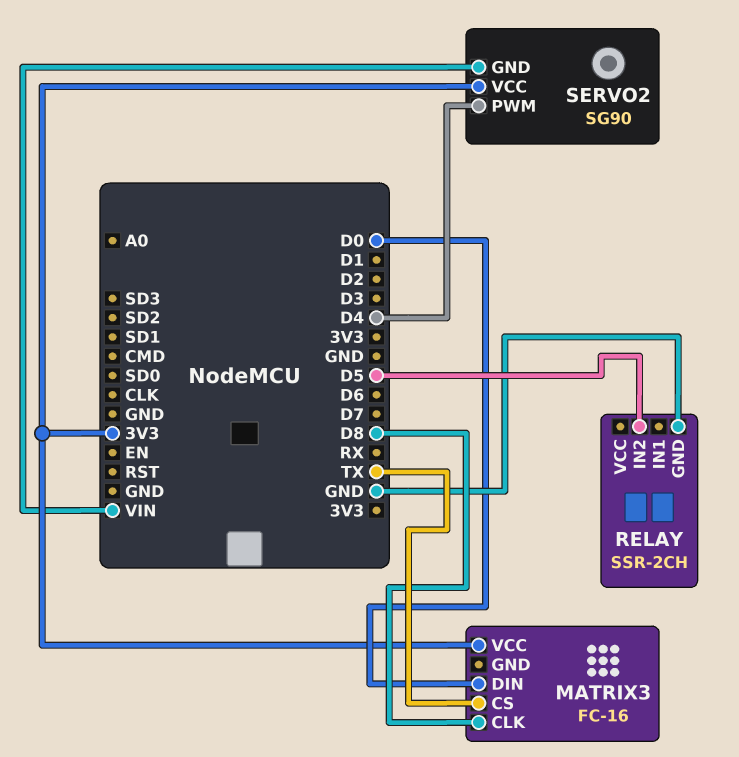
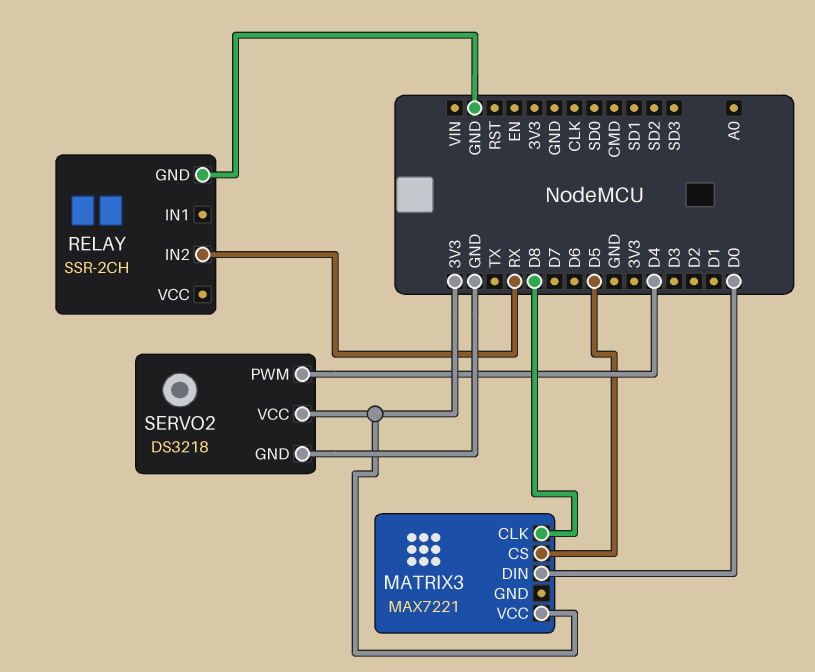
MATRIX3: FC-16 -> MAX7221
MATRIX3 pin CS: TX -> D5
RELAY pin IN2: D5 -> RX
SERVO2: SG90 -> DS3218
SERVO2 pin GND: VIN -> GND

